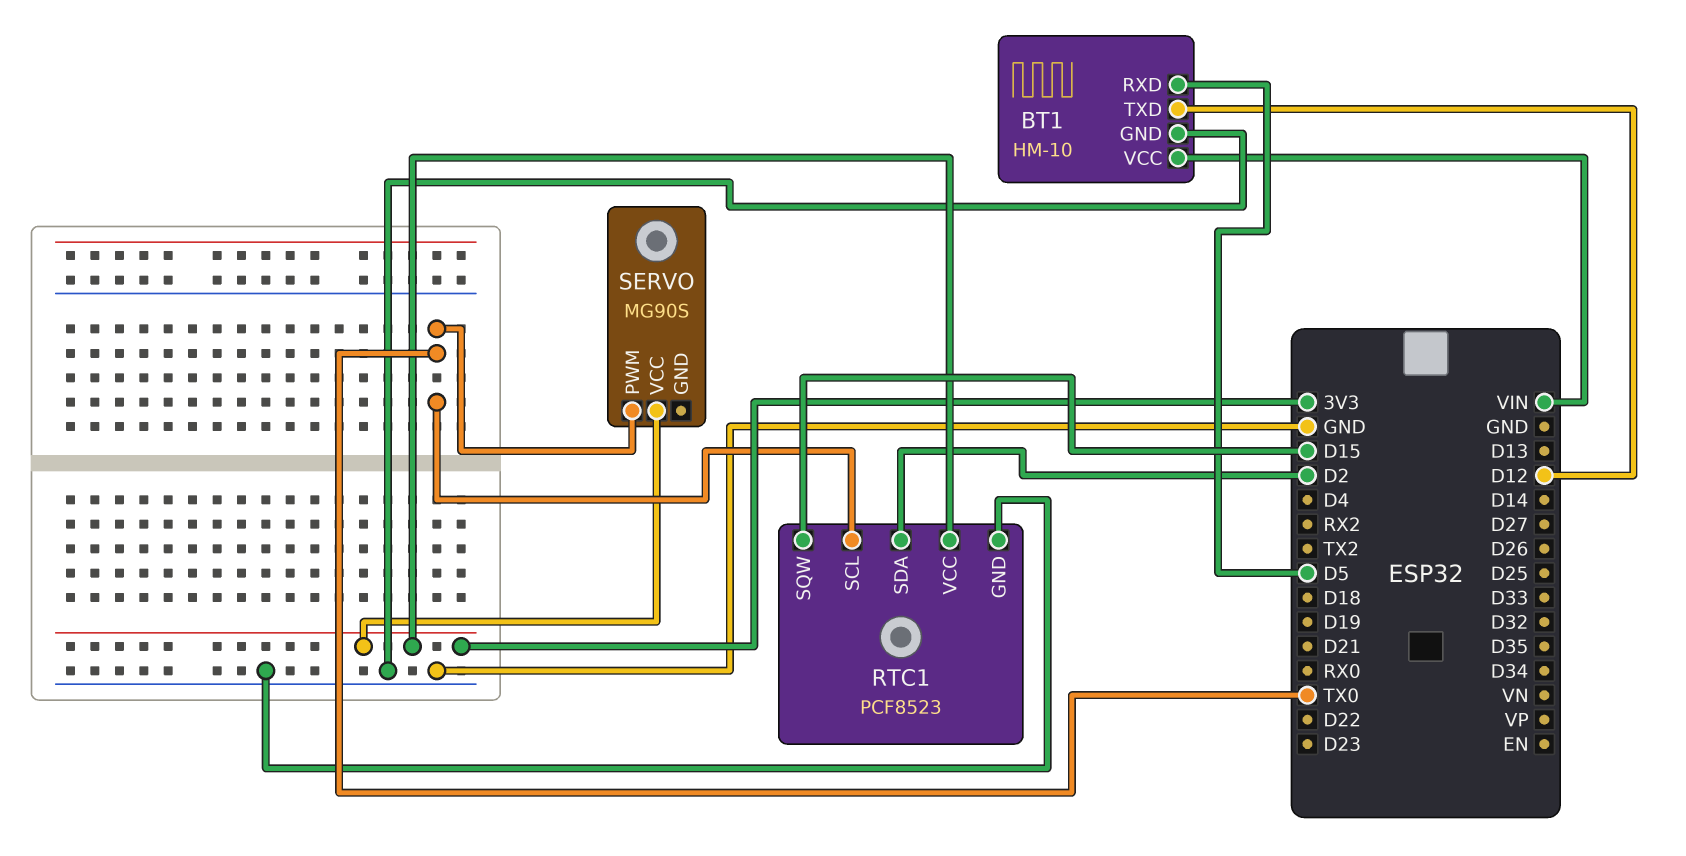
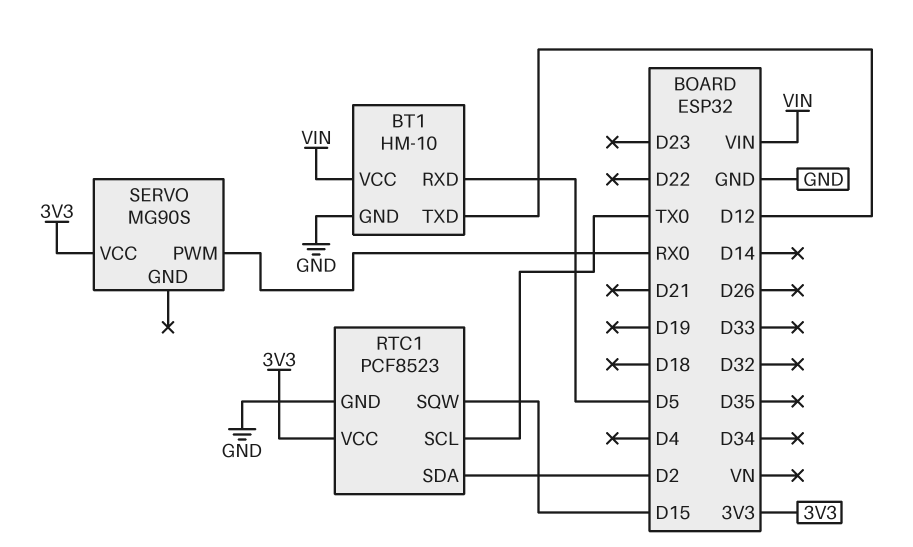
SERVO pin PWM: TX0 -> RX0

